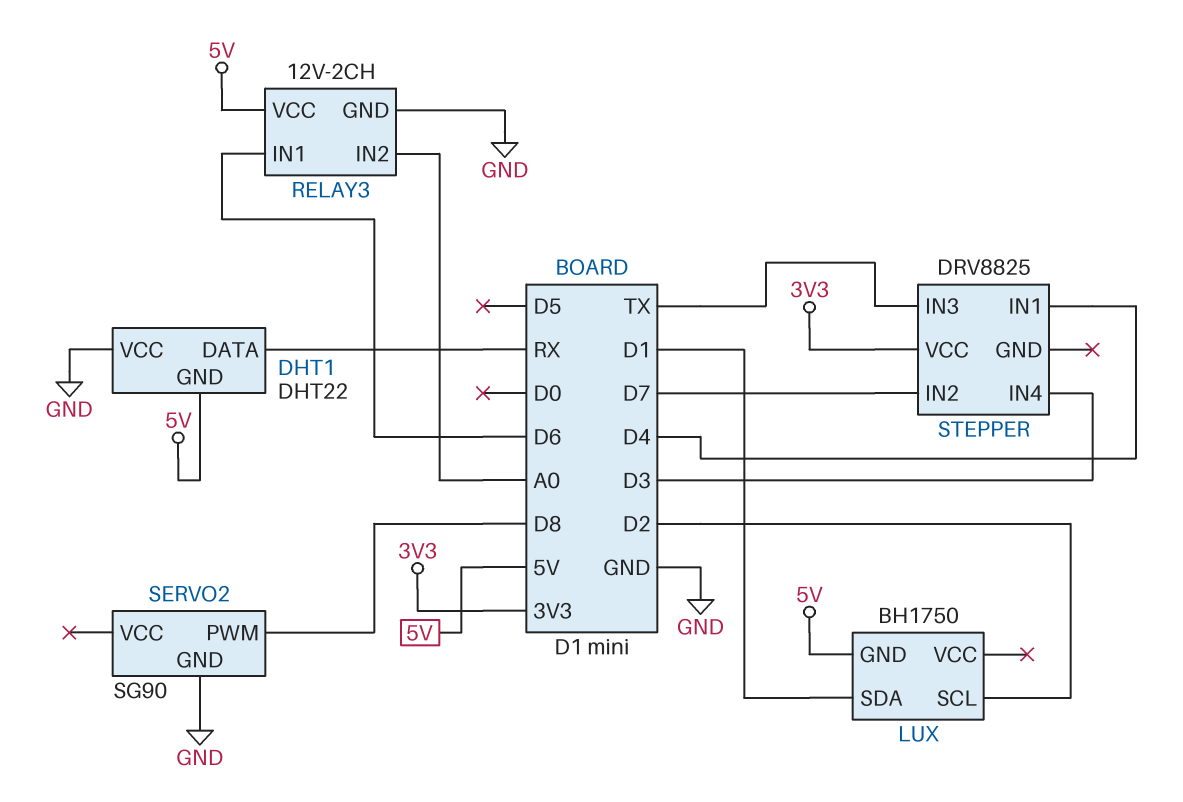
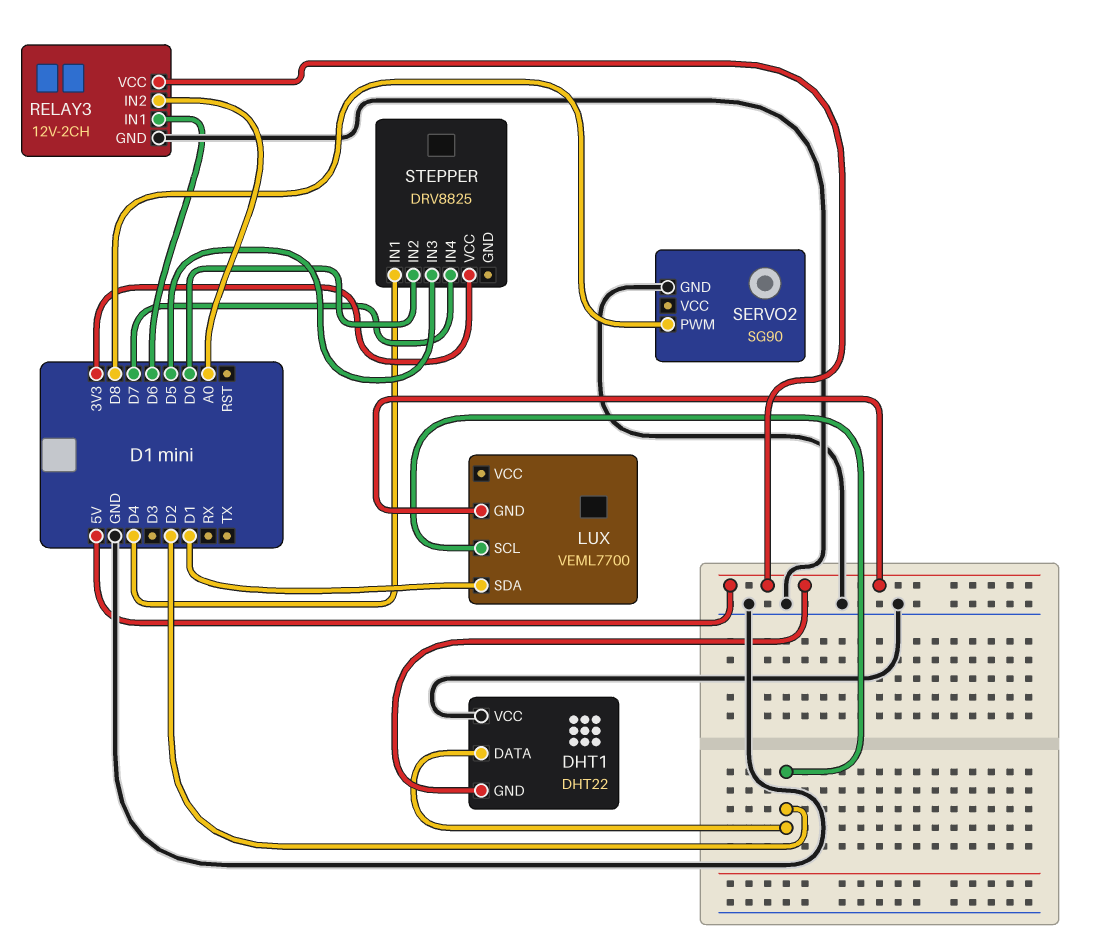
DHT1 pin DATA: RX -> D2
LUX: BH1750 -> VEML7700
STEPPER pin IN2: D7 -> D0
STEPPER pin IN3: TX -> D5
STEPPER pin IN4: D3 -> D7

